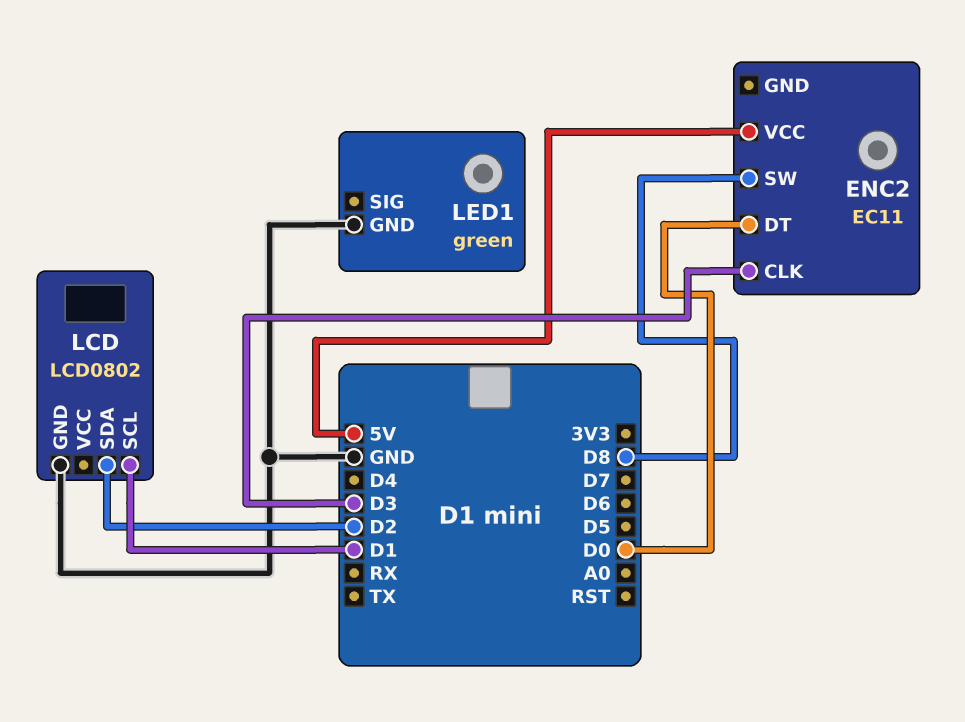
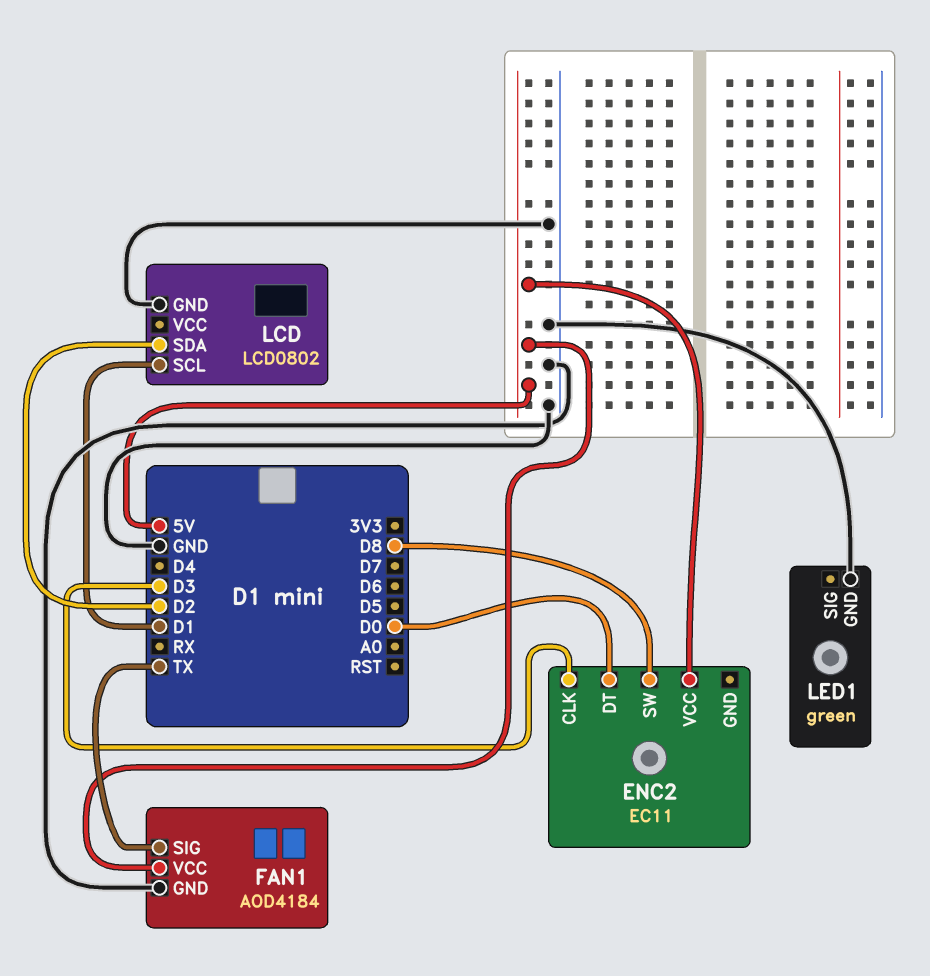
FAN1: none -> AOD4184
FAN1 pin GND: none -> GND
FAN1 pin SIG: none -> TX
FAN1 pin VCC: none -> 5V

